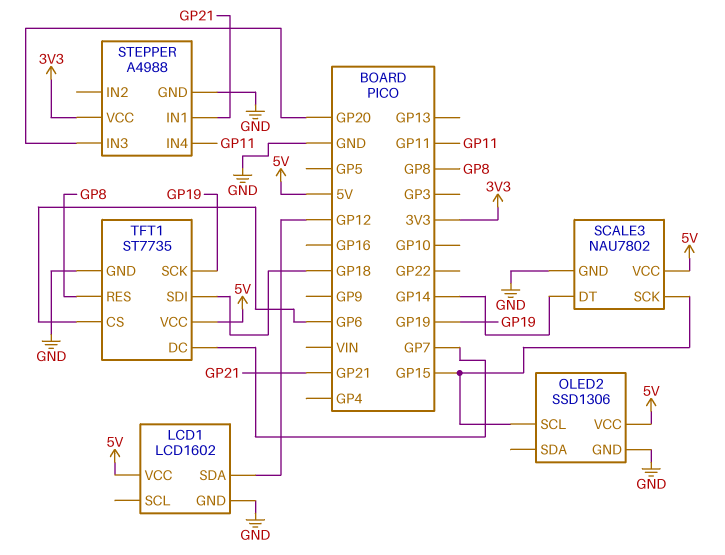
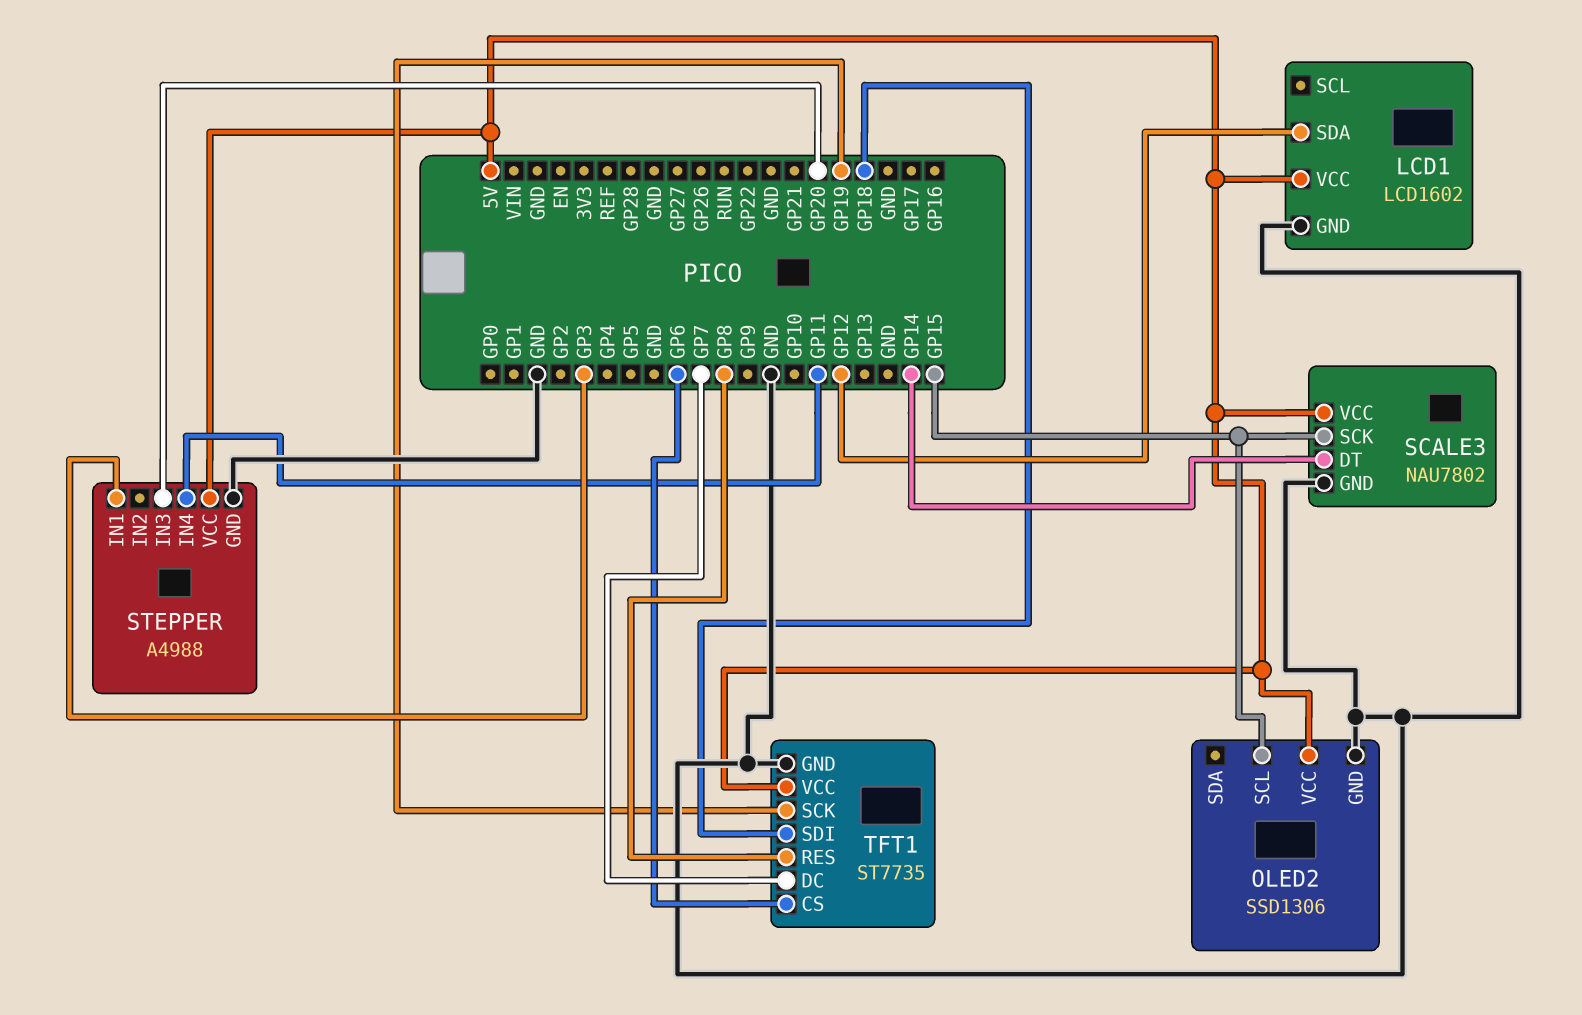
STEPPER pin IN1: GP21 -> GP3
STEPPER pin VCC: 3V3 -> 5V

